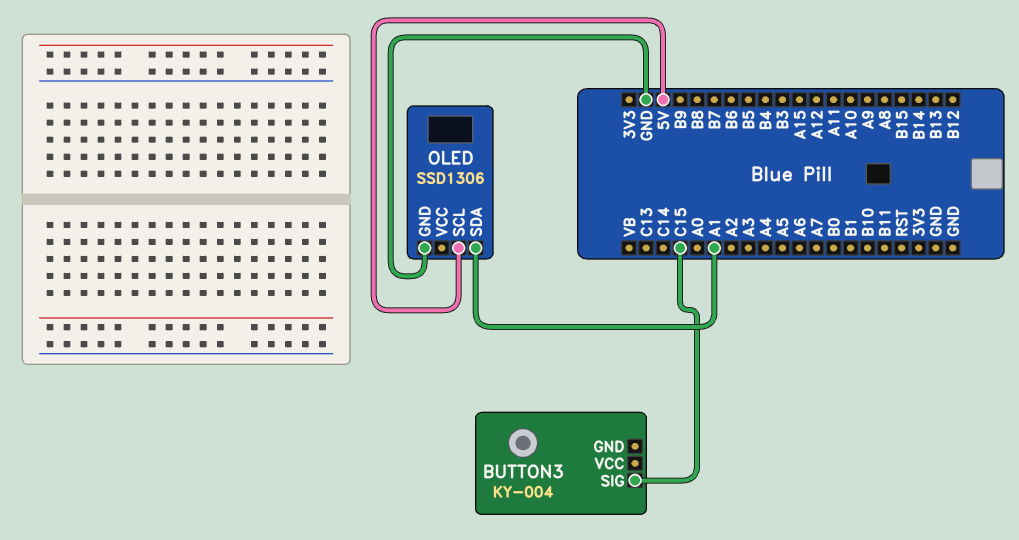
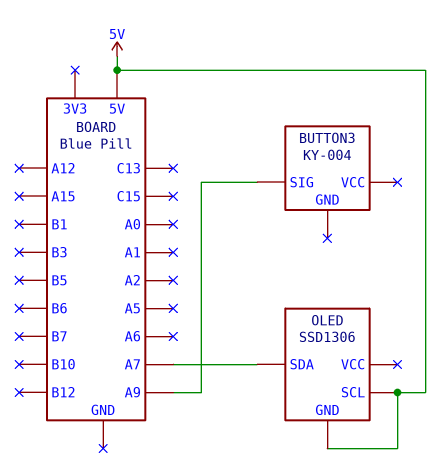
BUTTON3 pin SIG: C15 -> A9
OLED pin GND: GND -> 5V
OLED pin SDA: A1 -> A7

